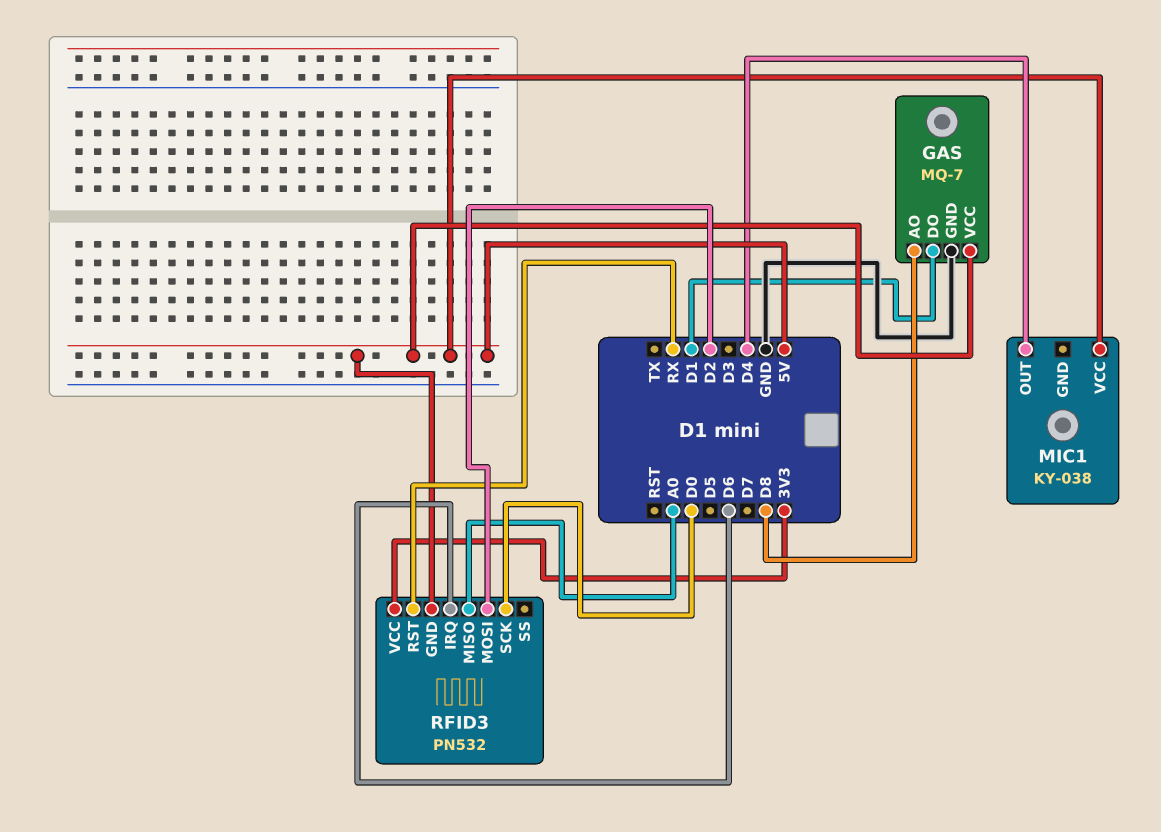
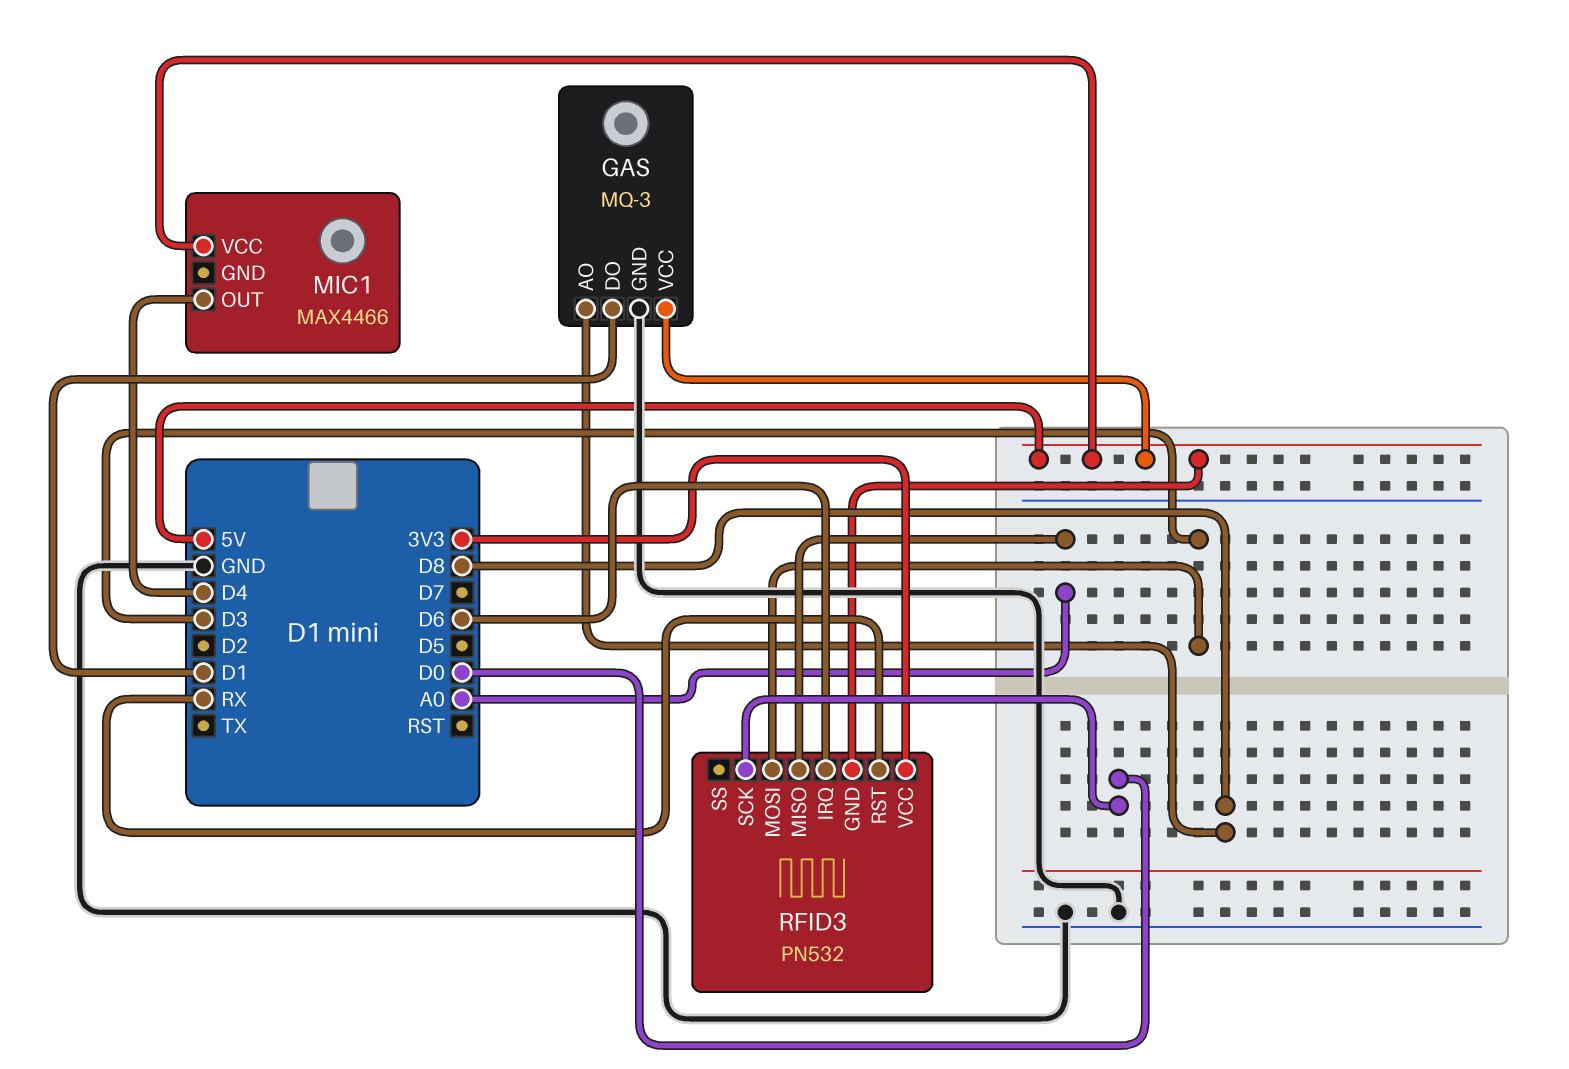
GAS: MQ-7 -> MQ-3
MIC1: KY-038 -> MAX4466
RFID3 pin MOSI: D2 -> D3

